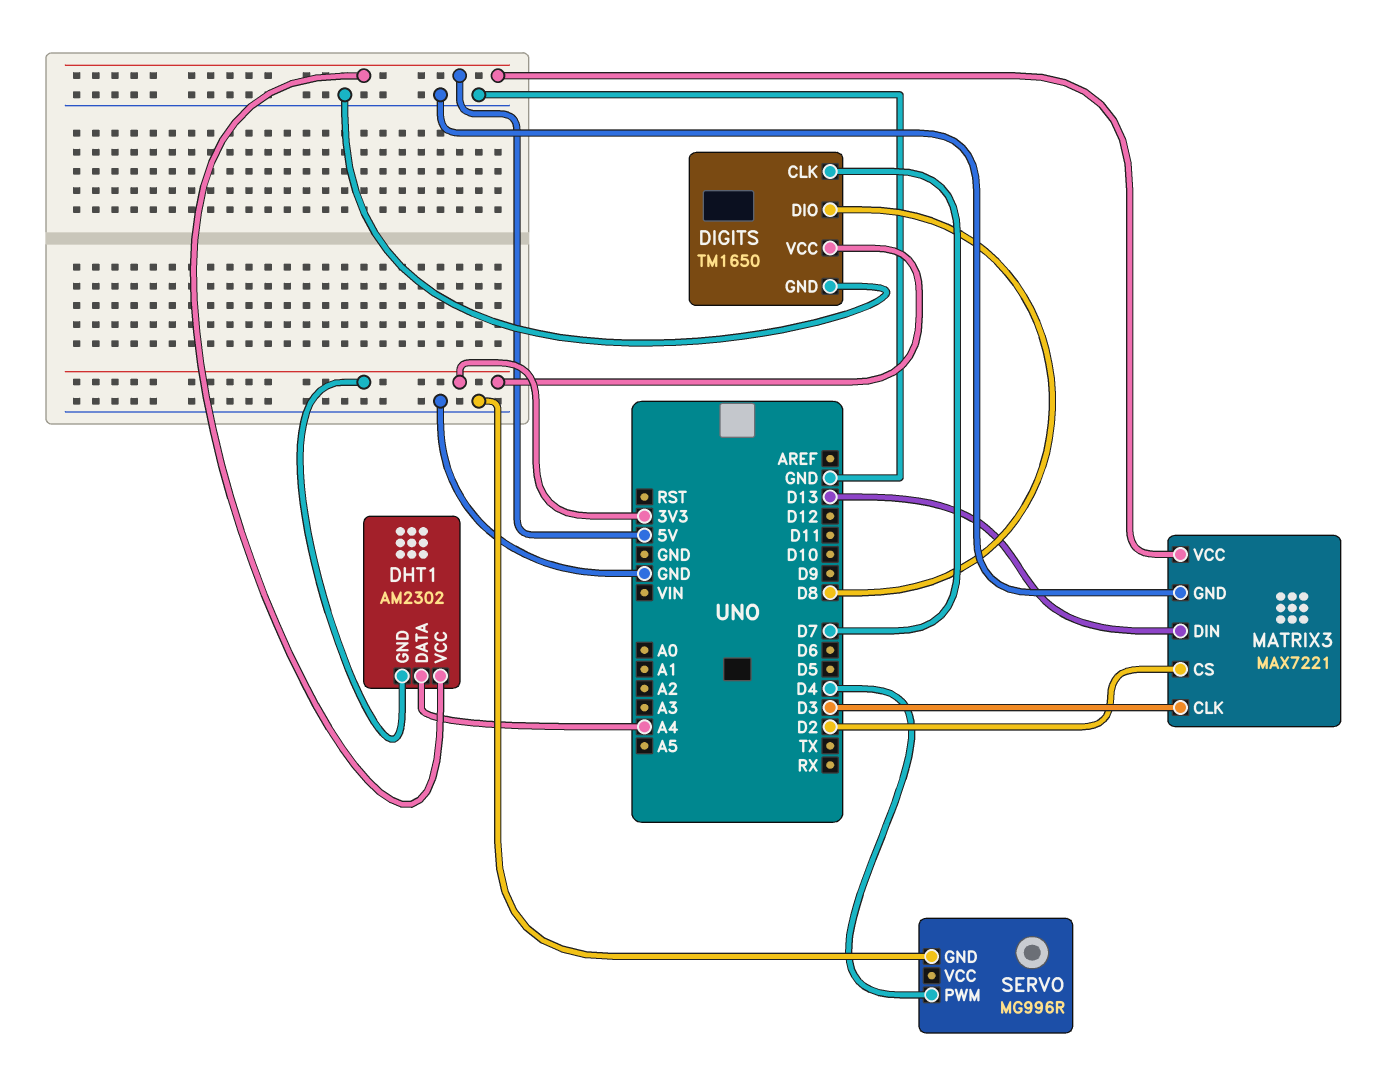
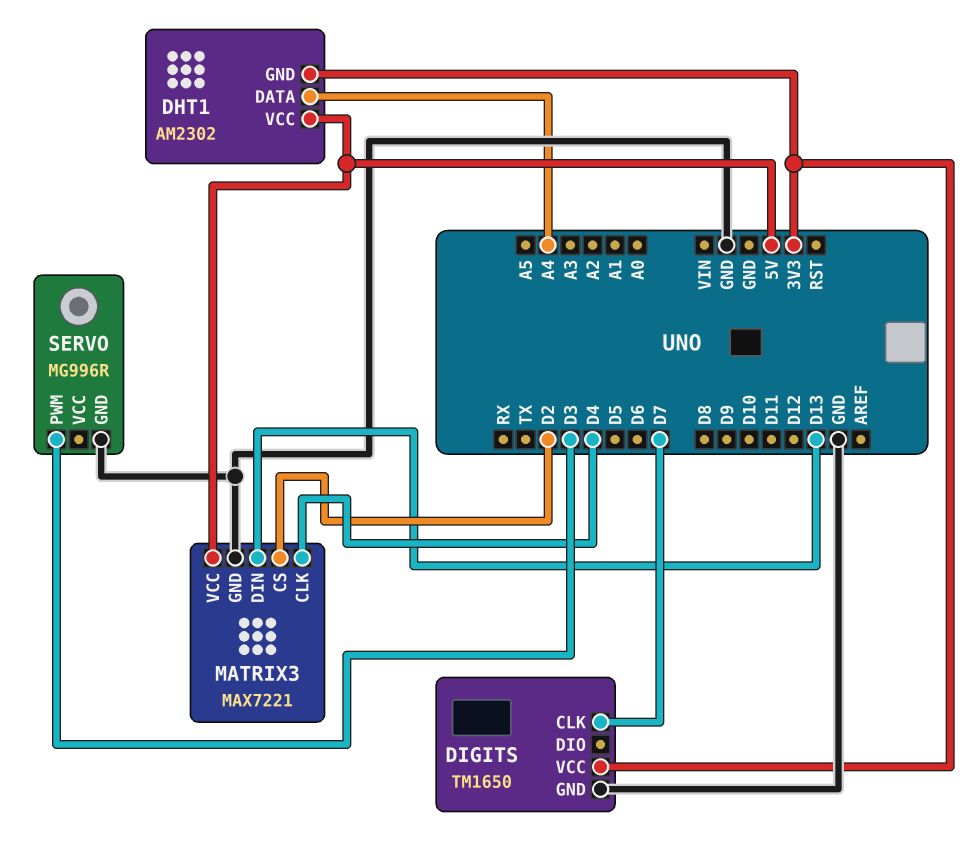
DIGITS pin DIO: D8 -> none
MATRIX3 pin CLK: D3 -> D4
SERVO pin PWM: D4 -> D3

